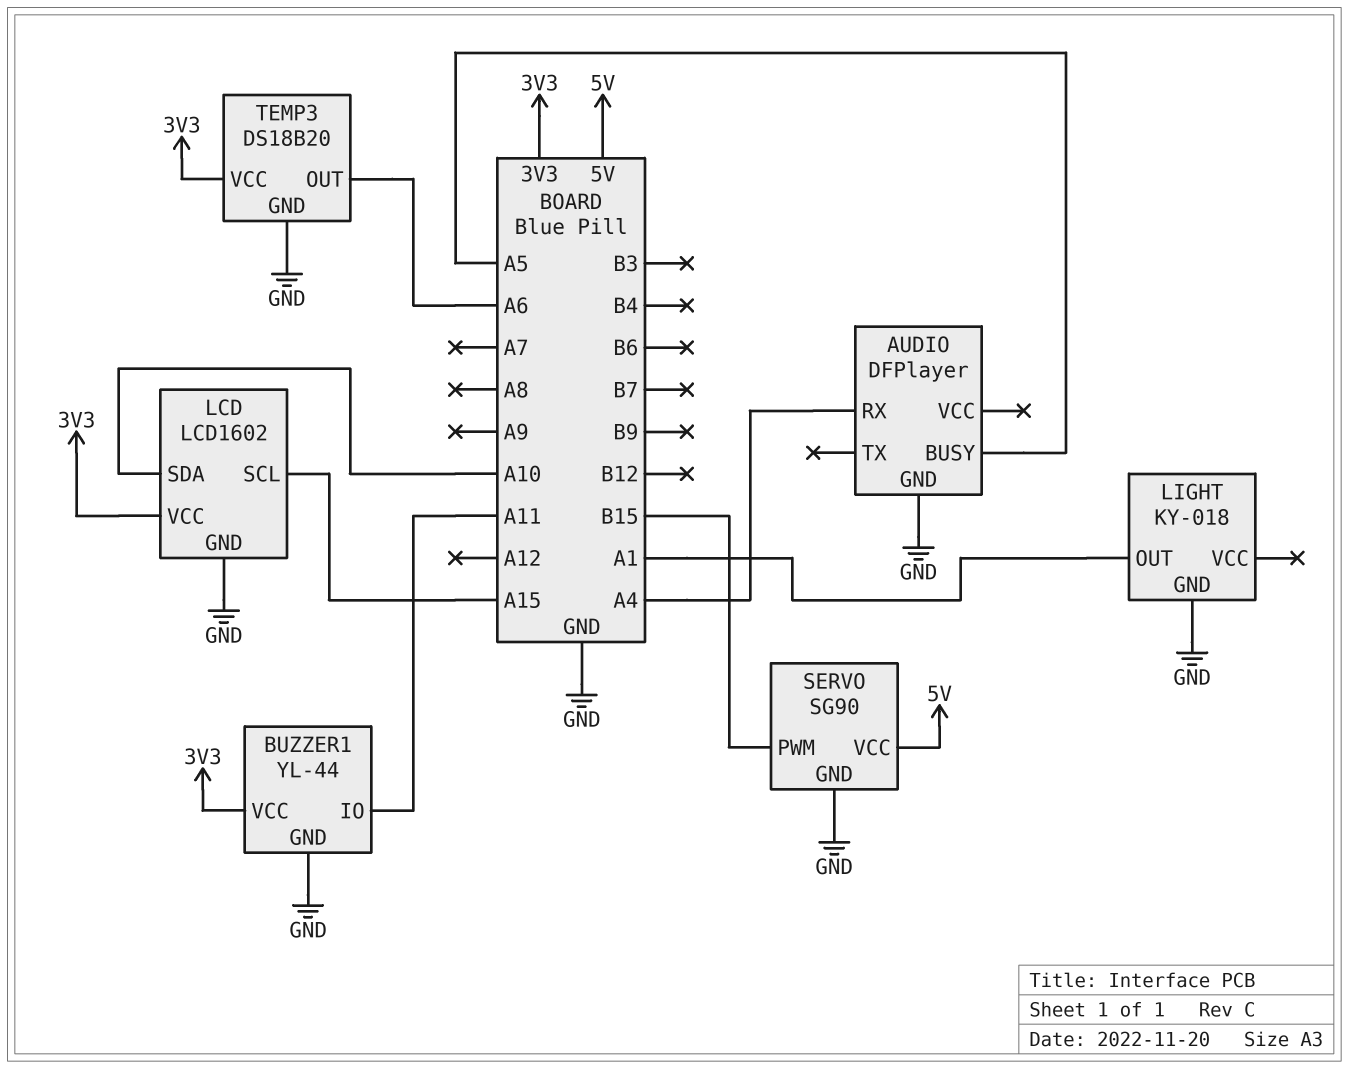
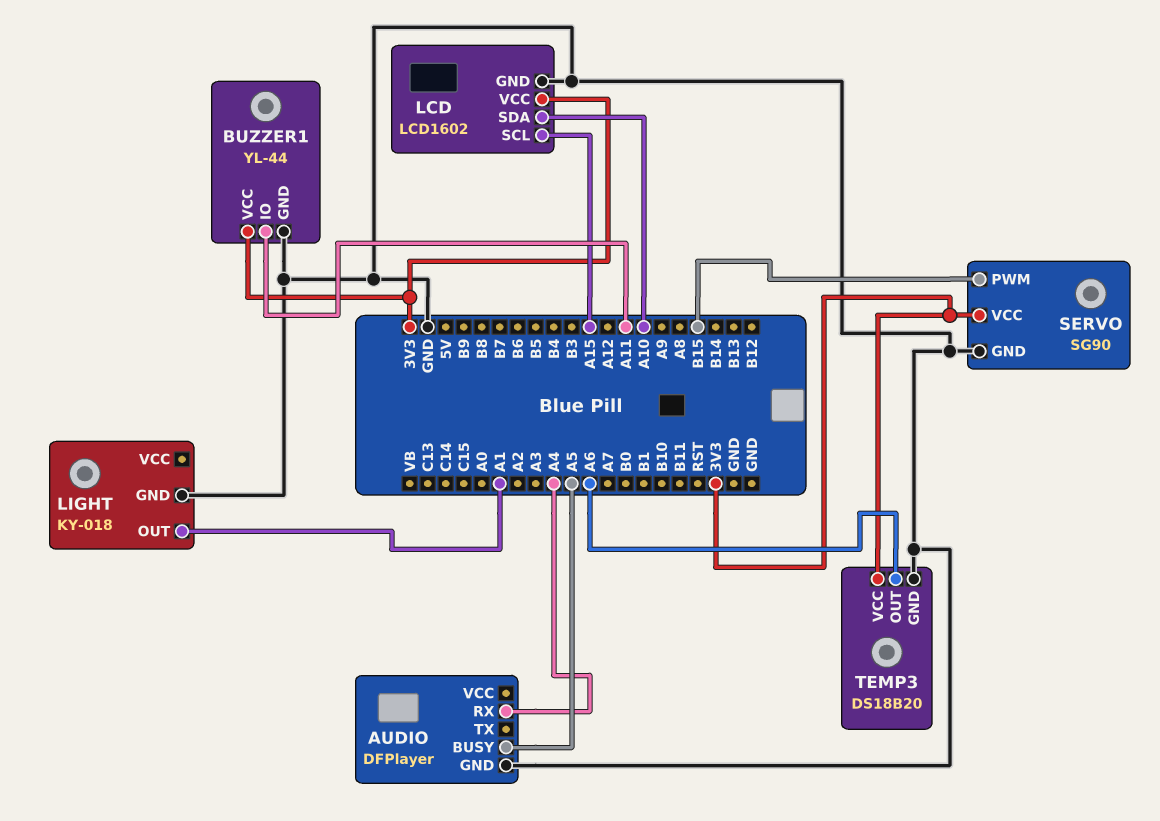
SERVO pin VCC: 5V -> 3V3

